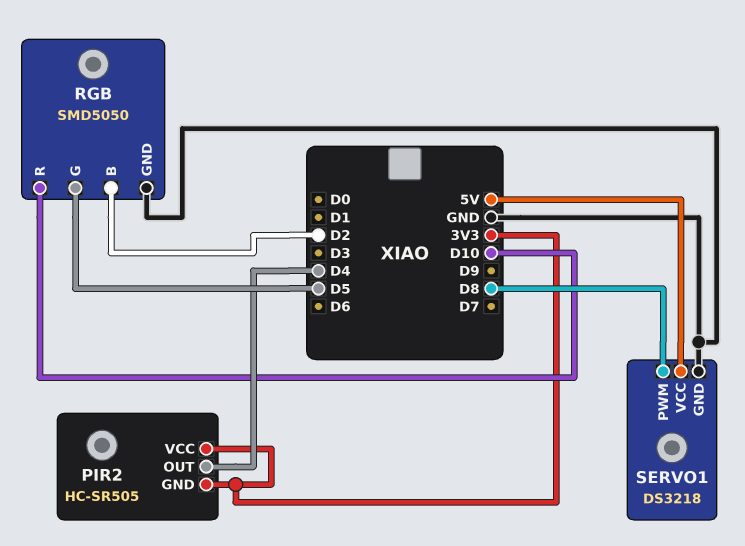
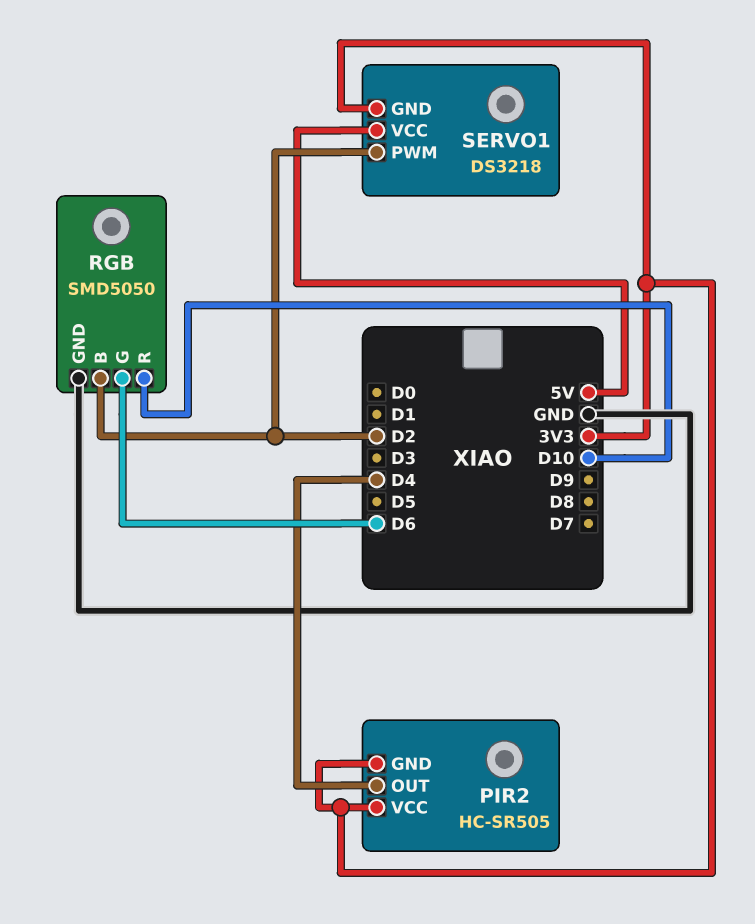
RGB pin G: D5 -> D6
SERVO1 pin GND: GND -> 3V3
SERVO1 pin PWM: D8 -> D2

